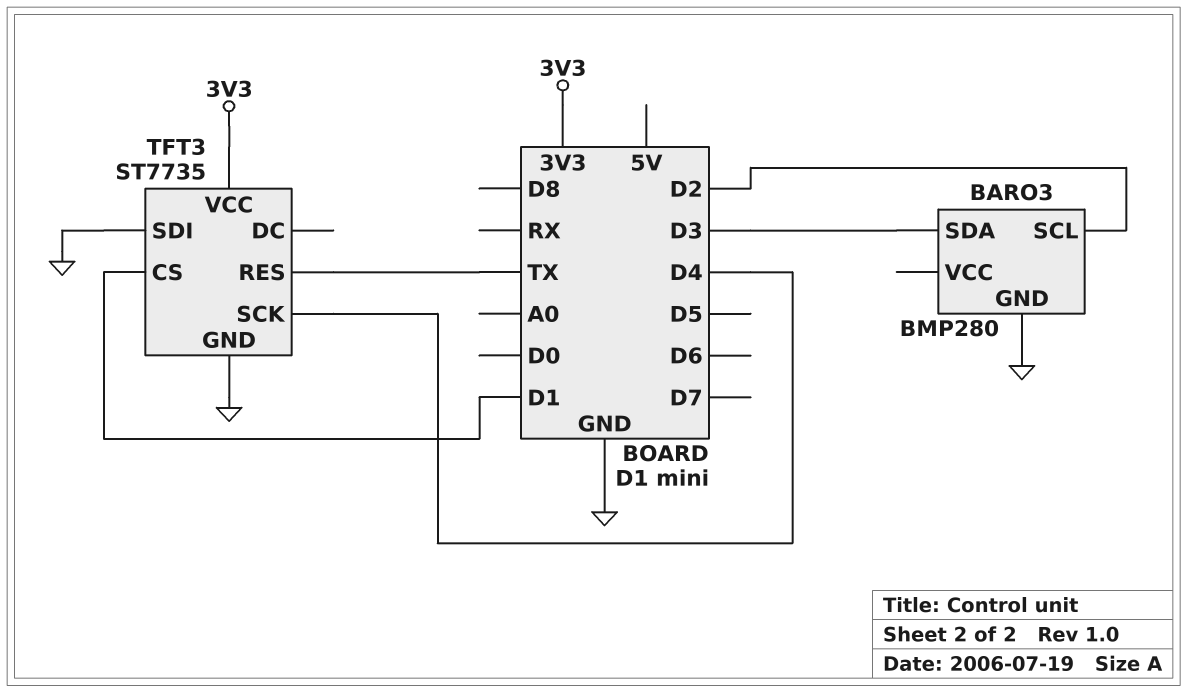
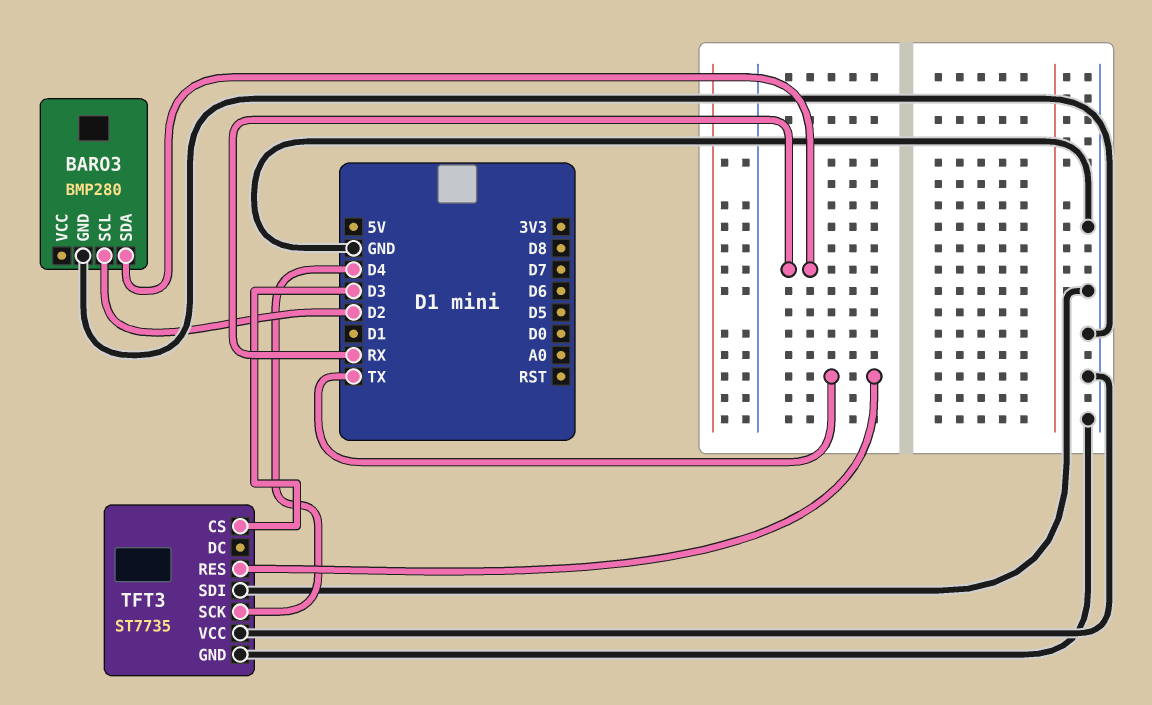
BARO3 pin SDA: D3 -> RX
TFT3 pin CS: D1 -> D3
TFT3 pin VCC: 3V3 -> GND

